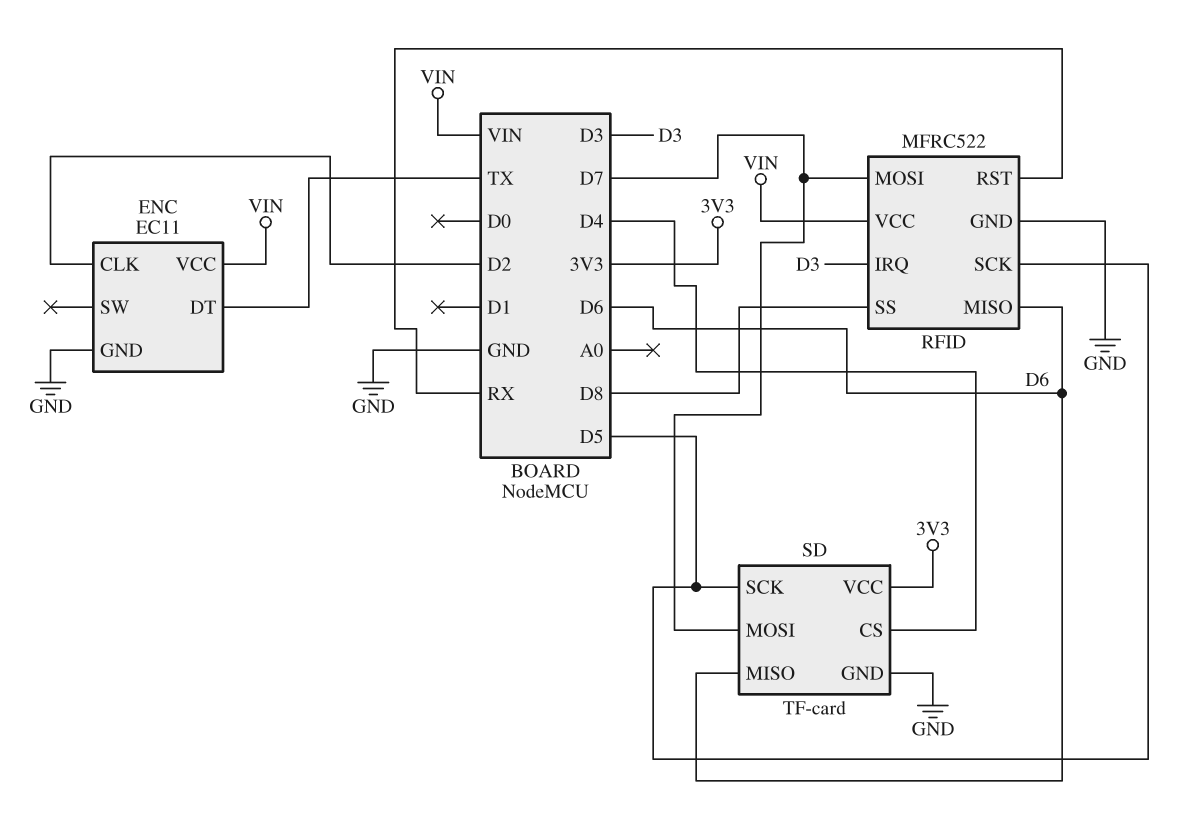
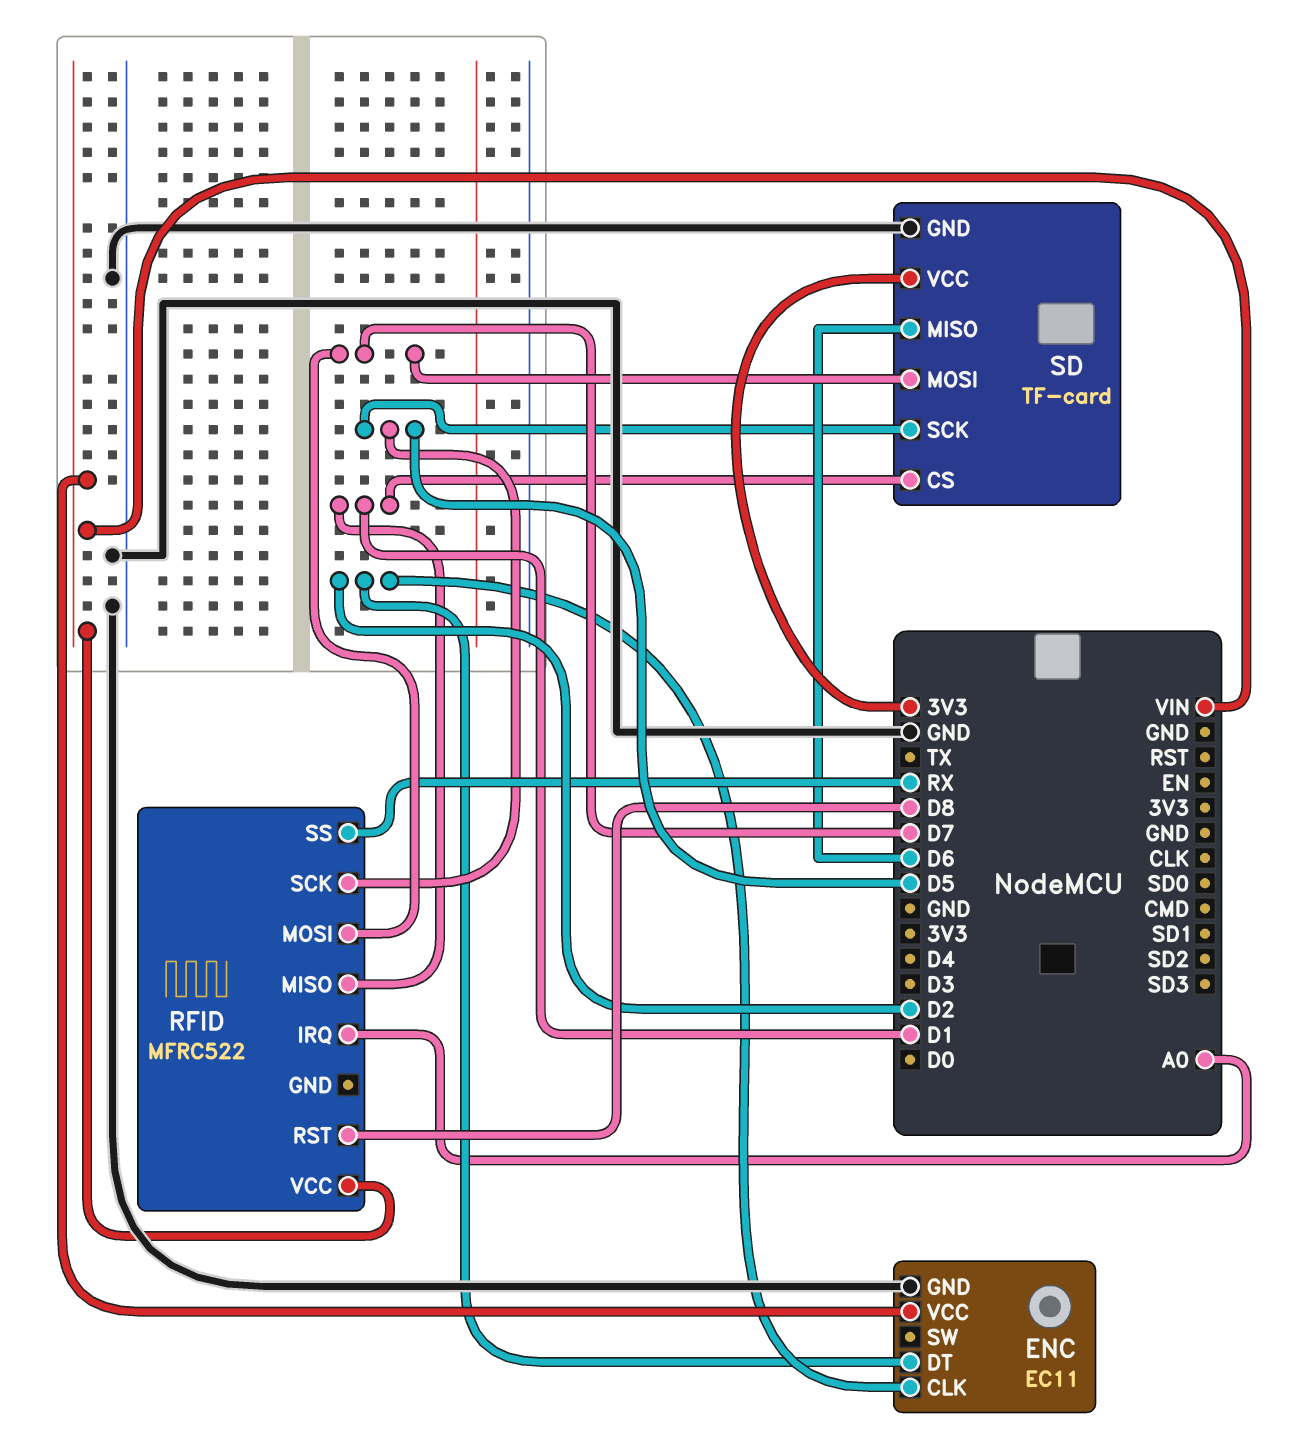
ENC pin DT: TX -> D2
RFID pin GND: GND -> none
RFID pin IRQ: D3 -> A0
RFID pin MISO: D6 -> D1
RFID pin RST: RX -> D8
RFID pin SS: D8 -> RX
SD pin CS: D4 -> D1

